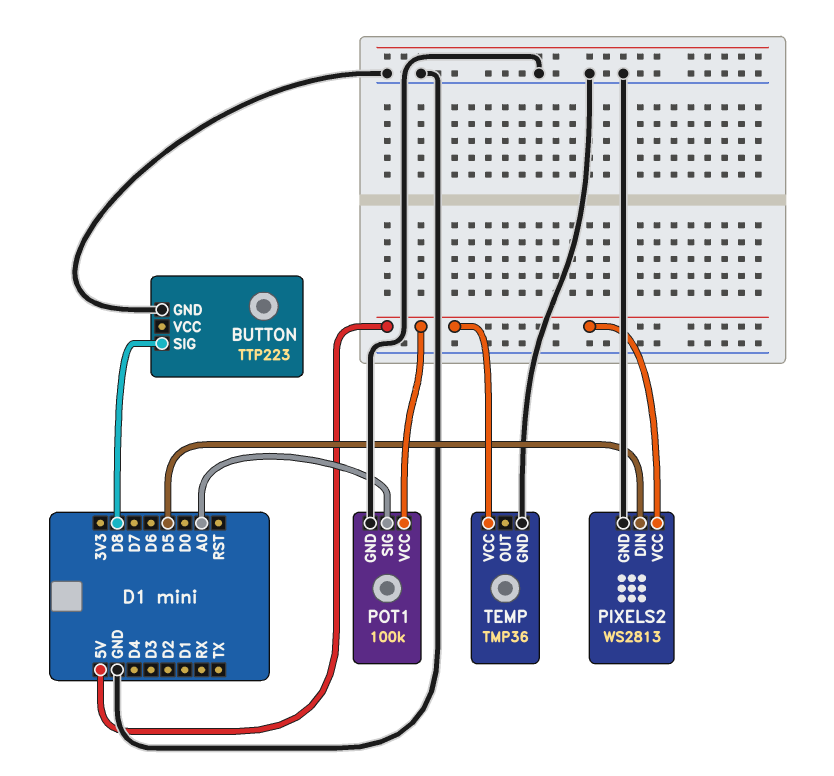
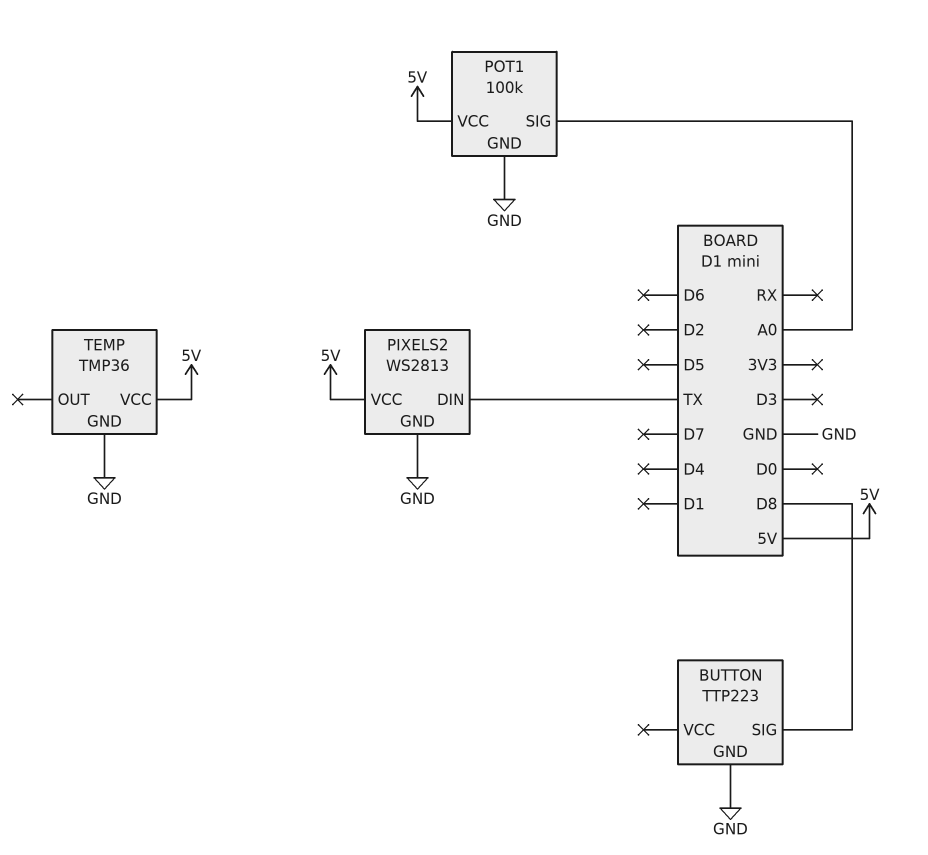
PIXELS2 pin DIN: D5 -> TX

